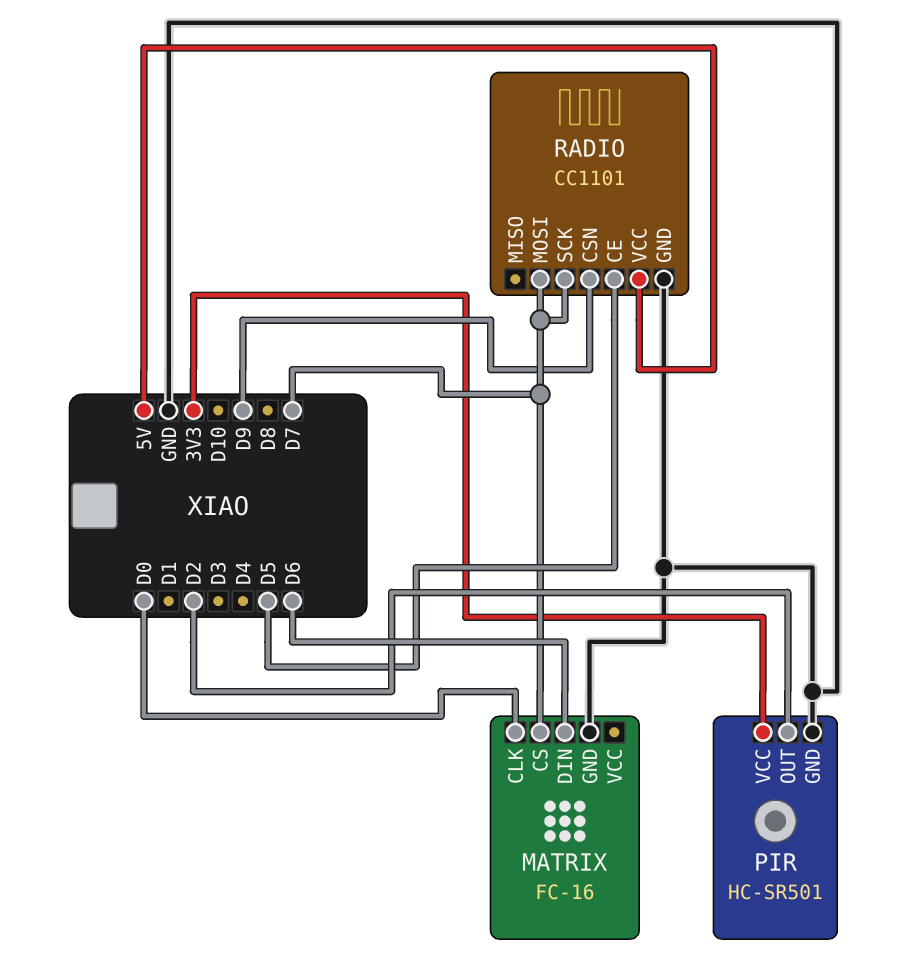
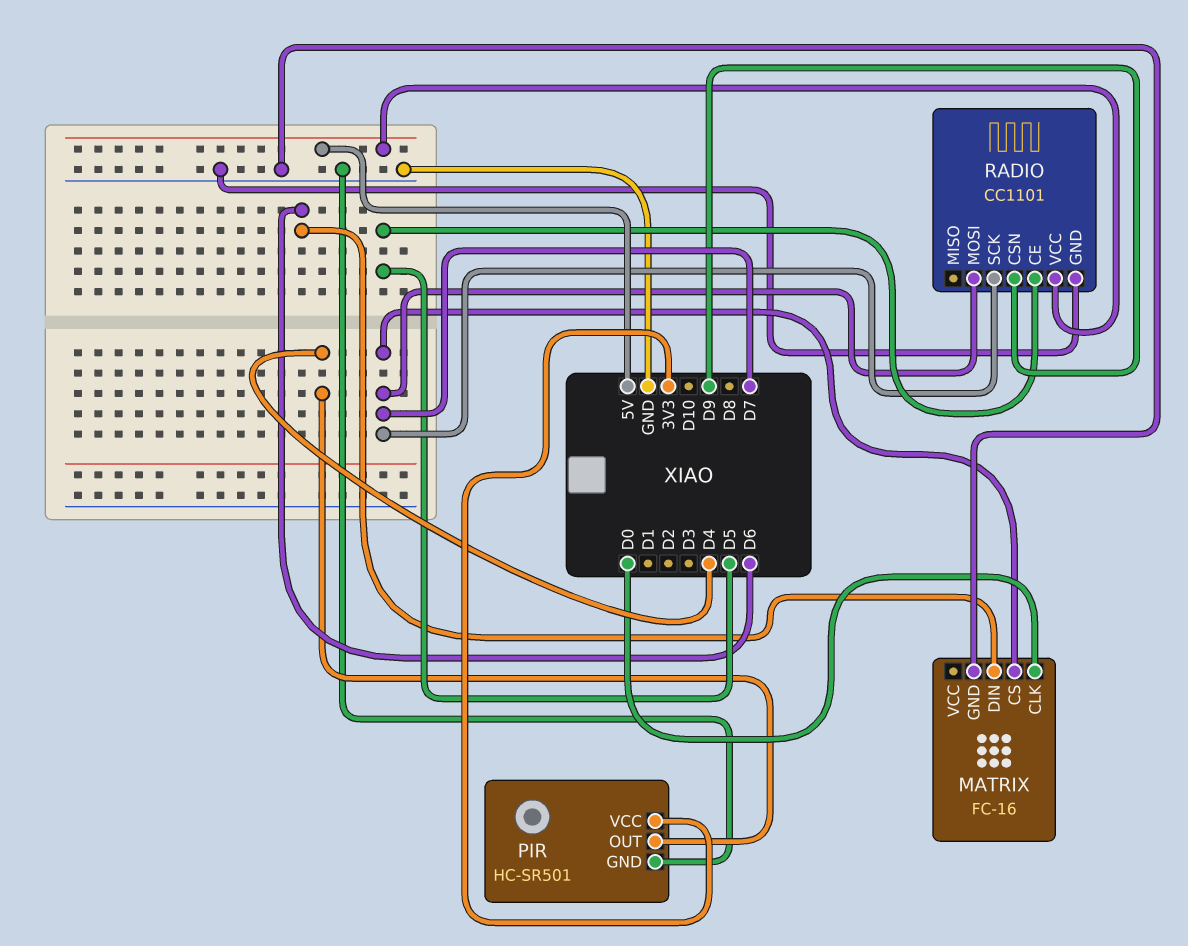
PIR pin OUT: D2 -> D4

